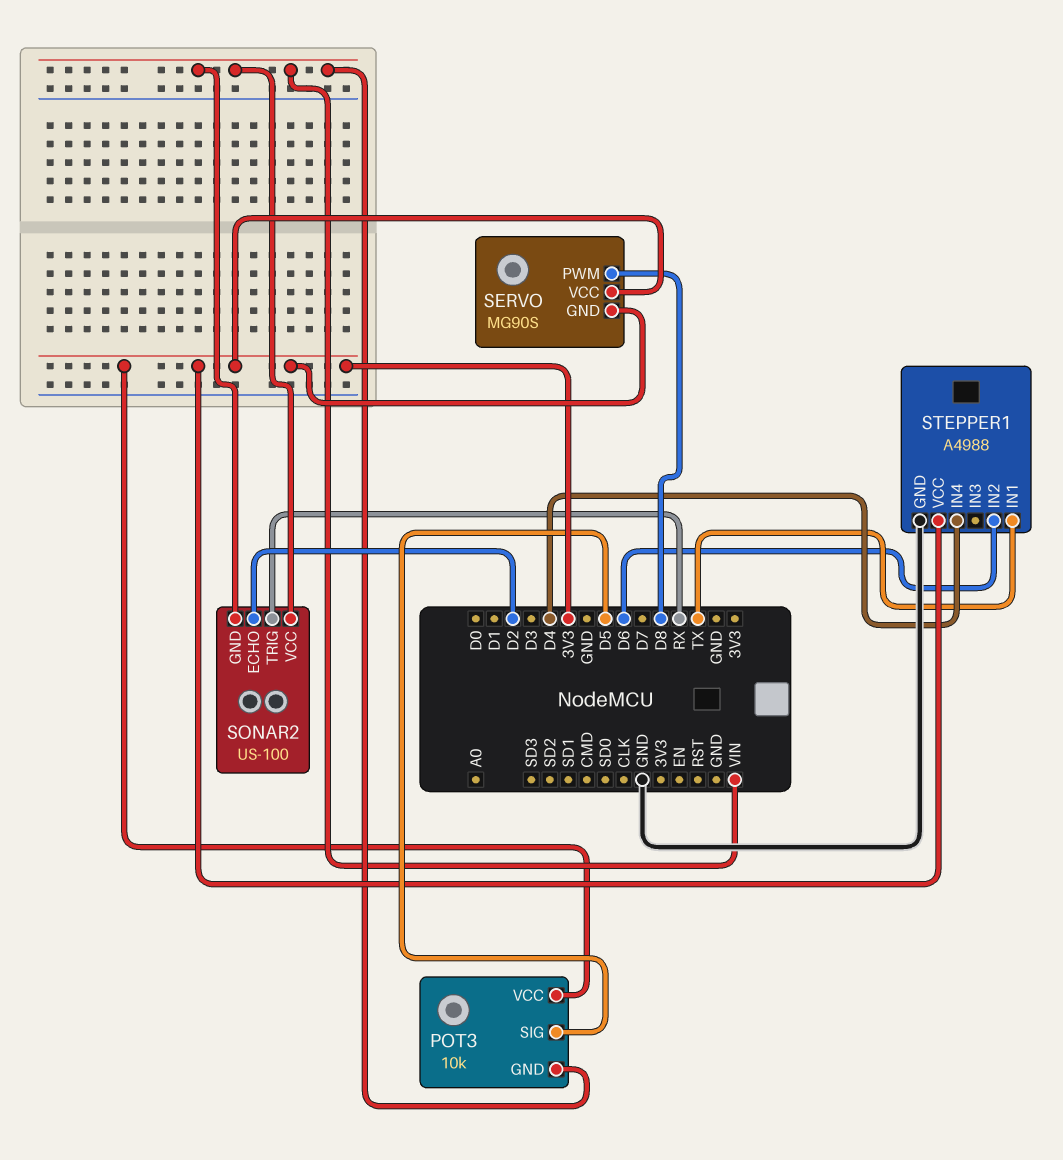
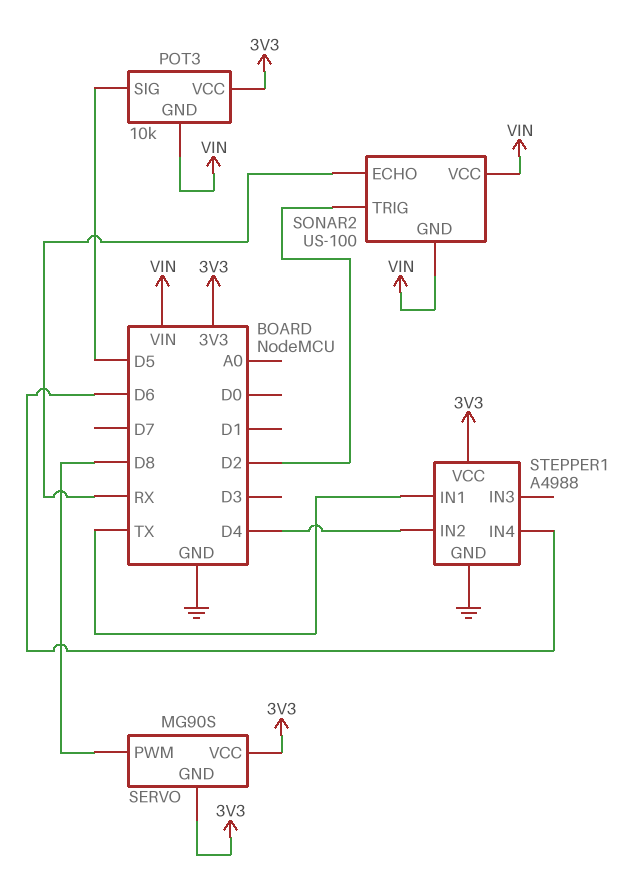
SONAR2 pin ECHO: D2 -> RX
SONAR2 pin TRIG: RX -> D2
STEPPER1 pin IN2: D6 -> D4
STEPPER1 pin IN4: D4 -> D6

